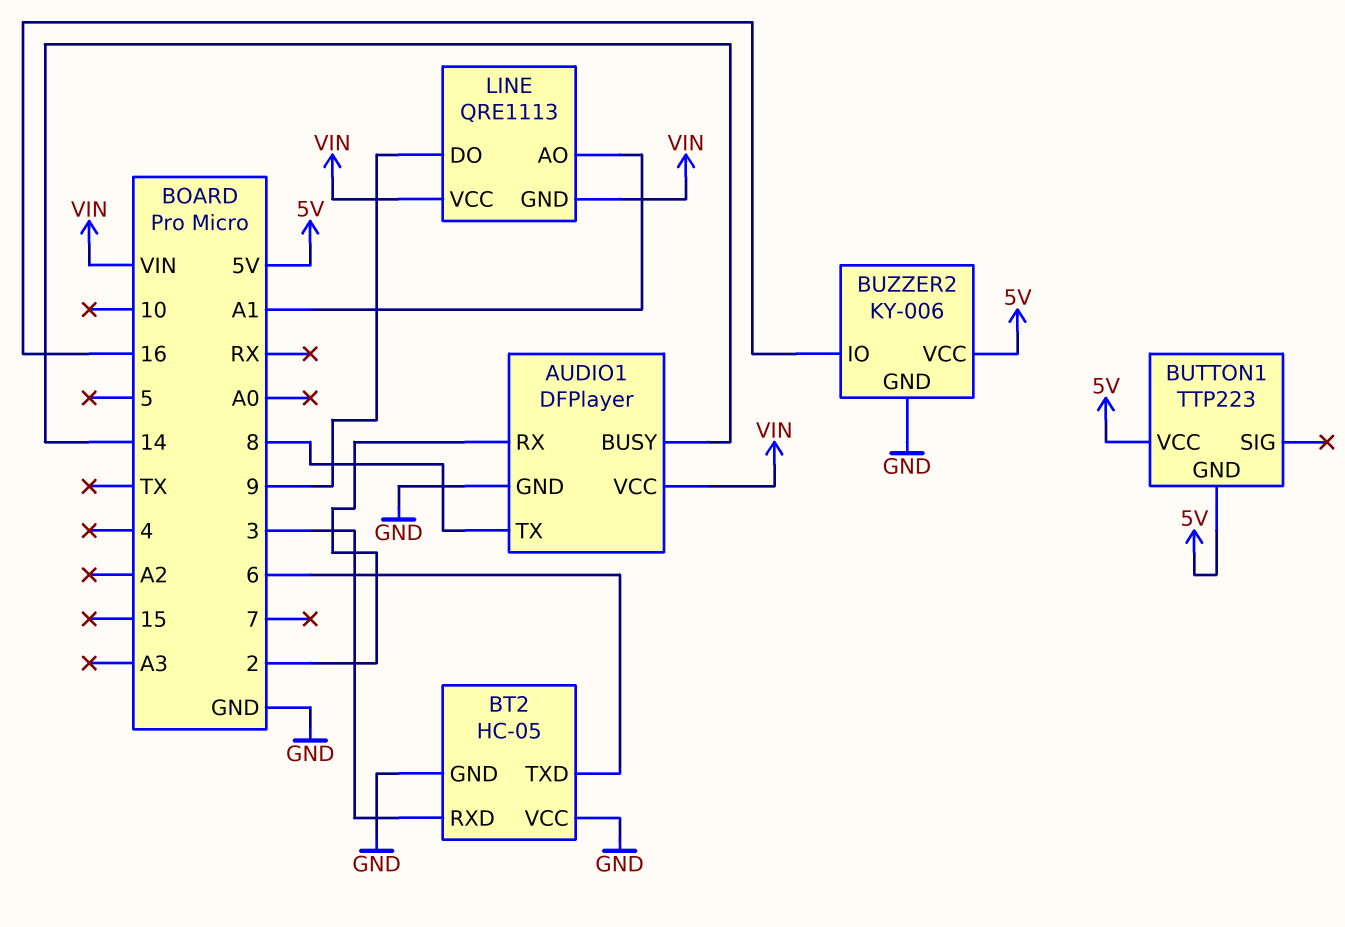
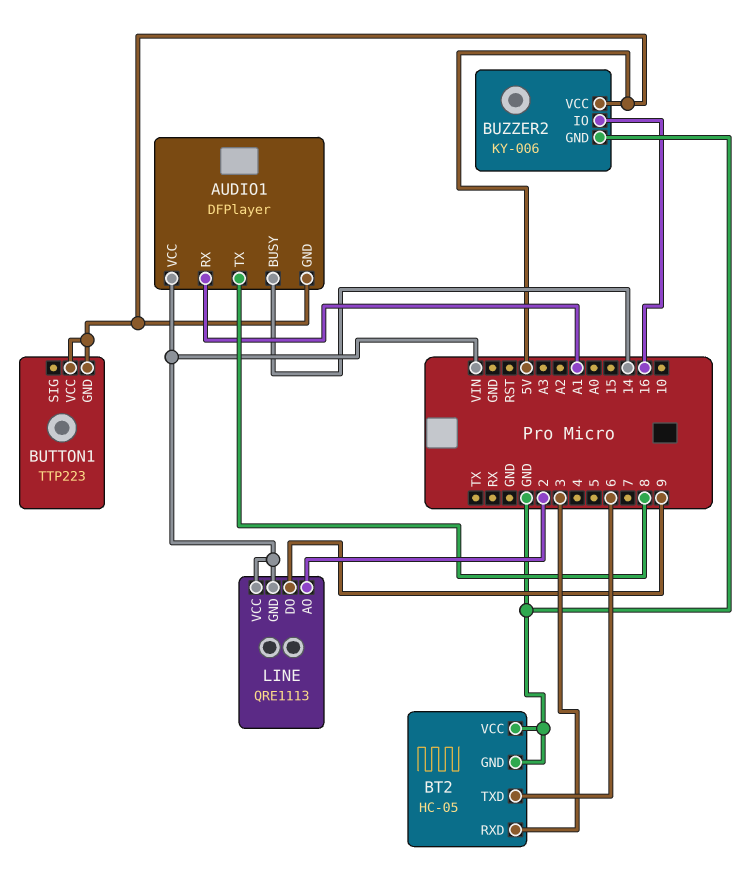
AUDIO1 pin GND: GND -> 5V
AUDIO1 pin RX: 2 -> A1
LINE pin AO: A1 -> 2

